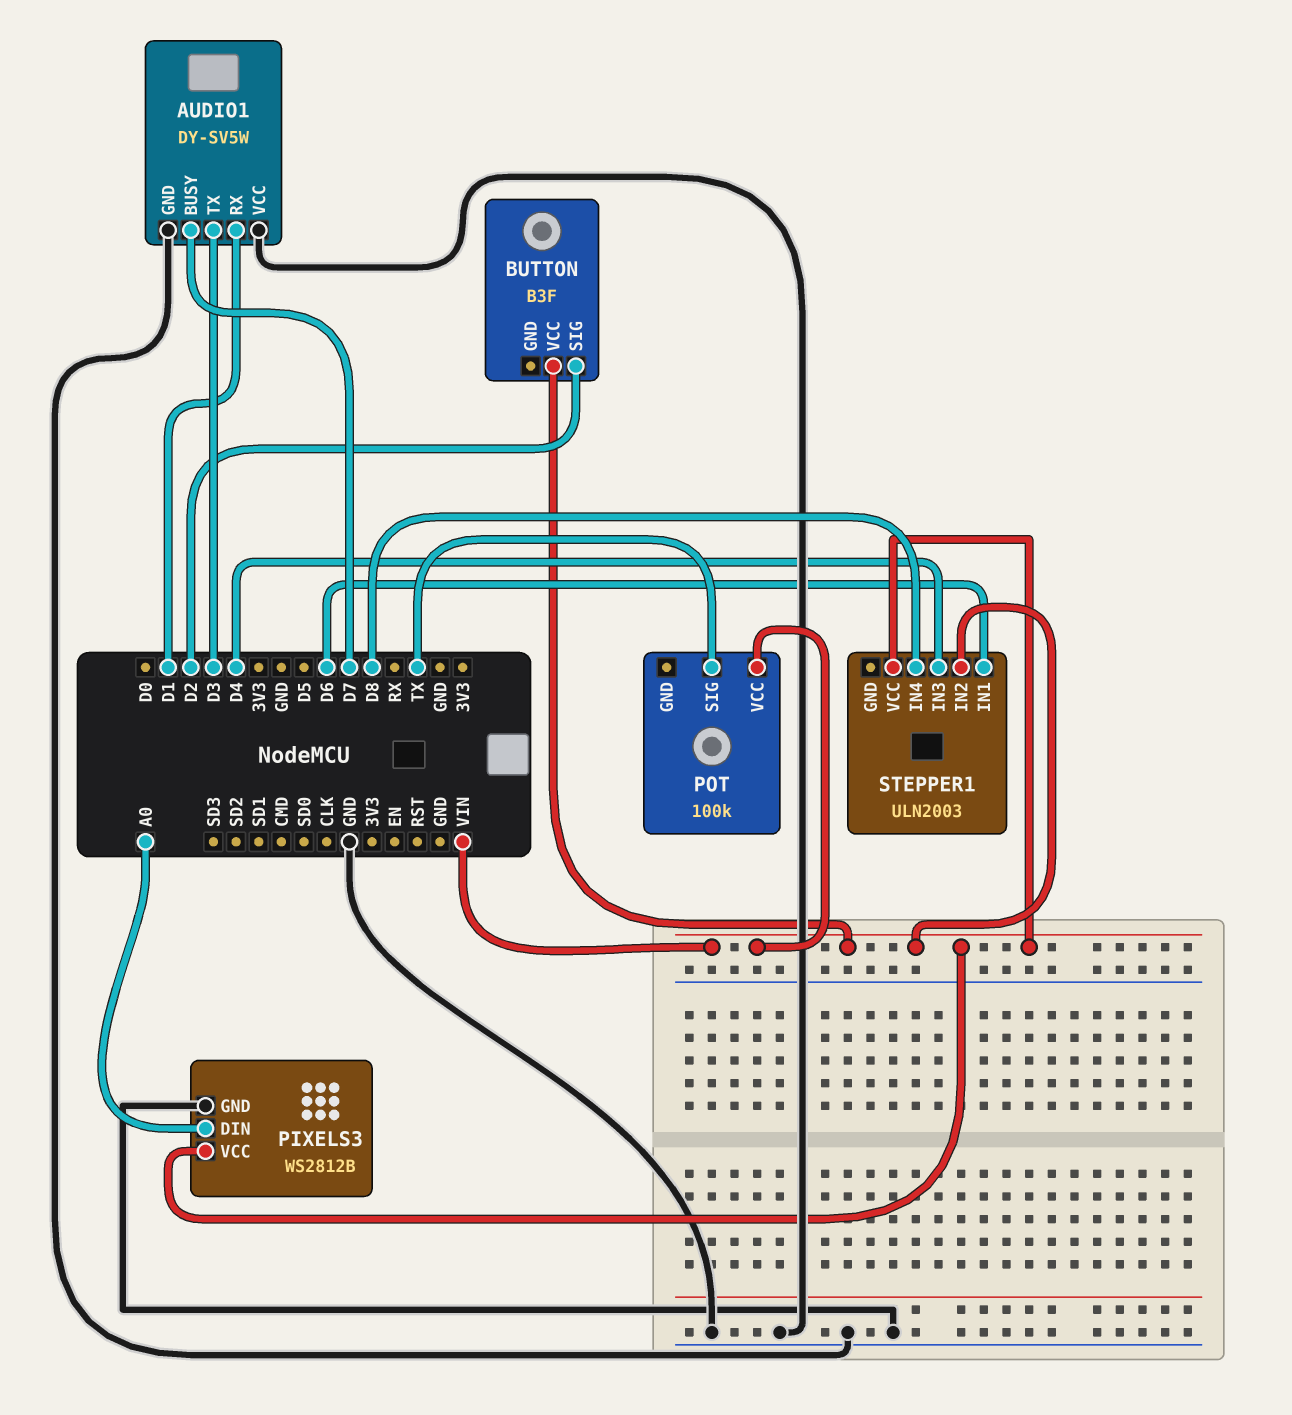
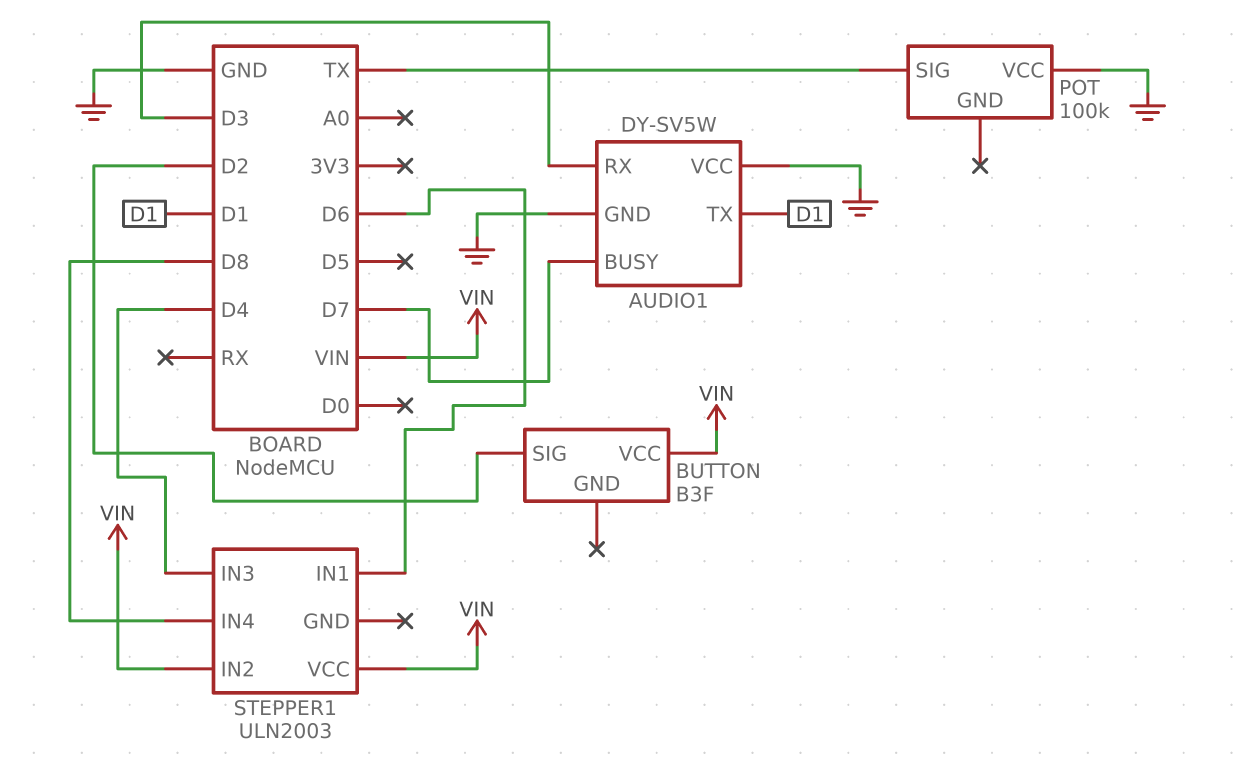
AUDIO1 pin RX: D1 -> D3
AUDIO1 pin TX: D3 -> D1
PIXELS3: WS2812B -> none
PIXELS3 pin DIN: A0 -> none
PIXELS3 pin GND: GND -> none
PIXELS3 pin VCC: VIN -> none
POT pin VCC: VIN -> GND

